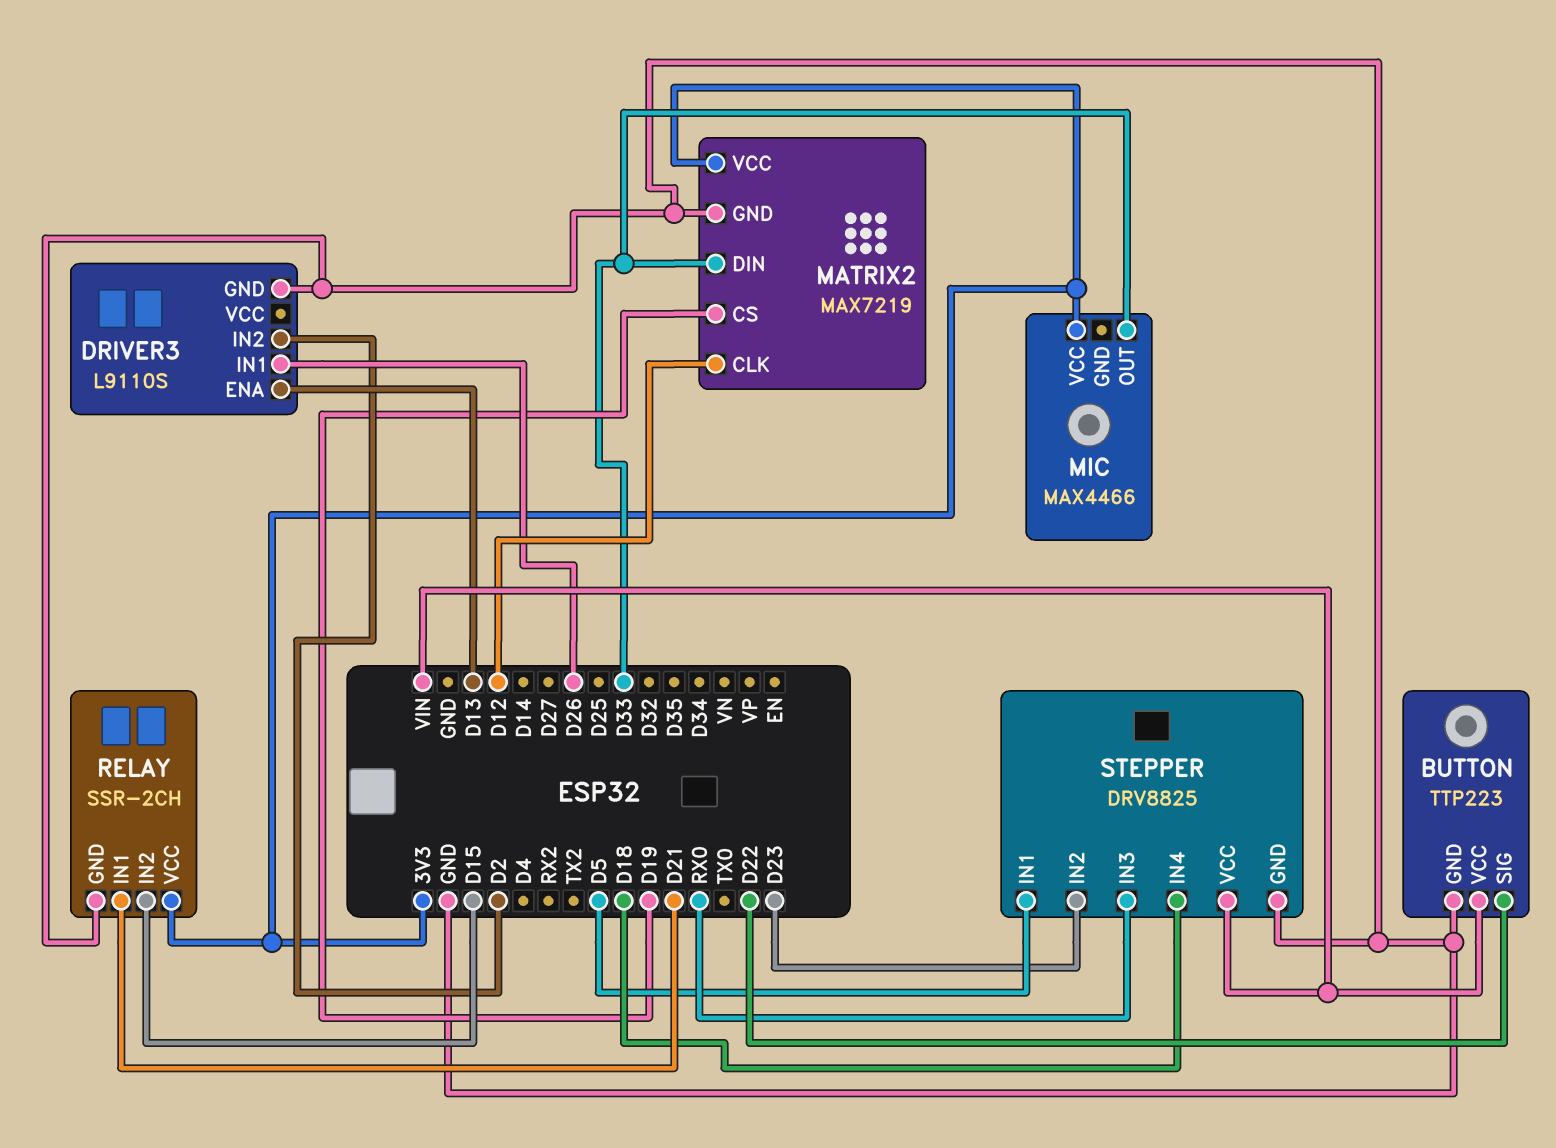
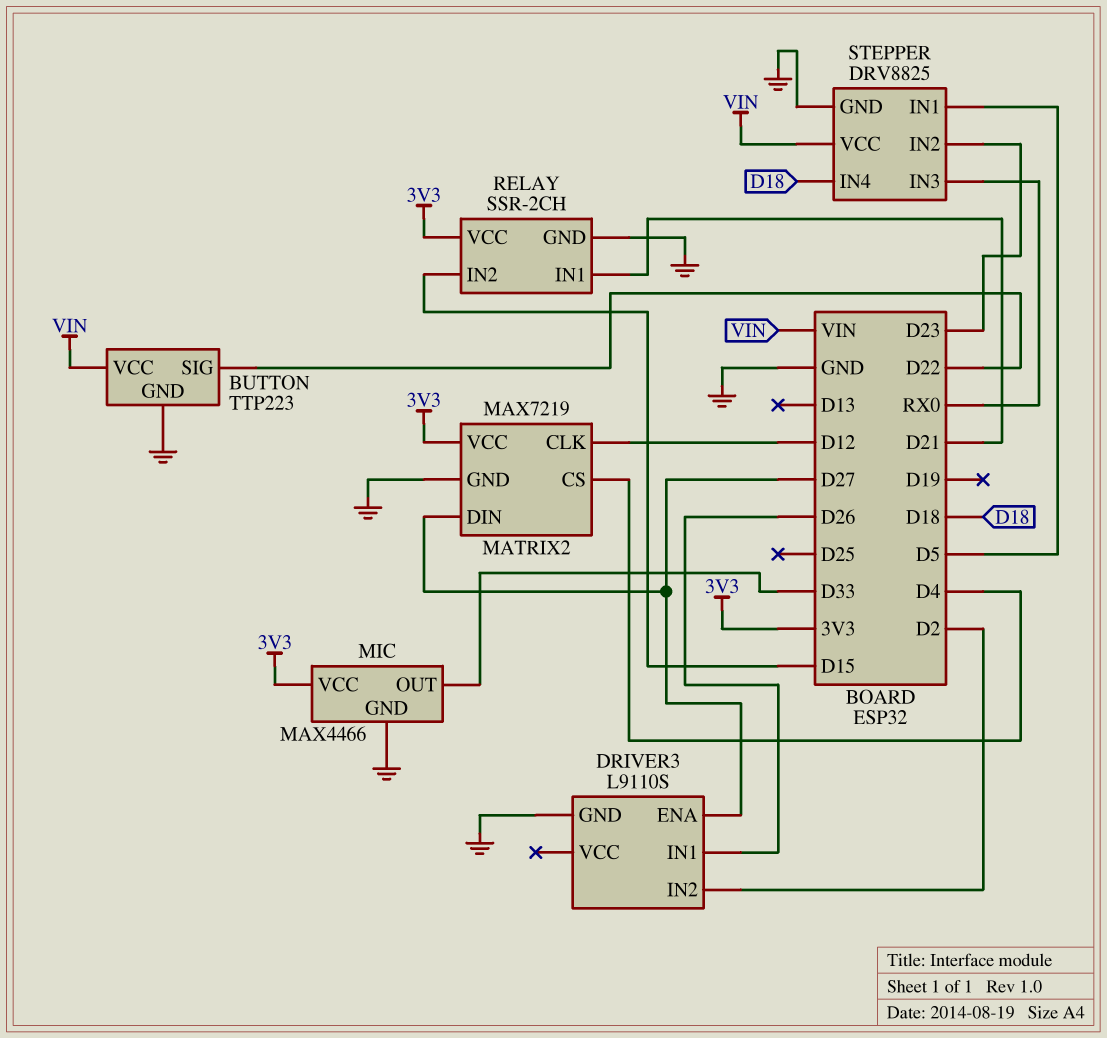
DRIVER3 pin ENA: D13 -> D27
MATRIX2 pin CS: D19 -> D4
MATRIX2 pin DIN: D33 -> D27
MIC pin GND: none -> GND

